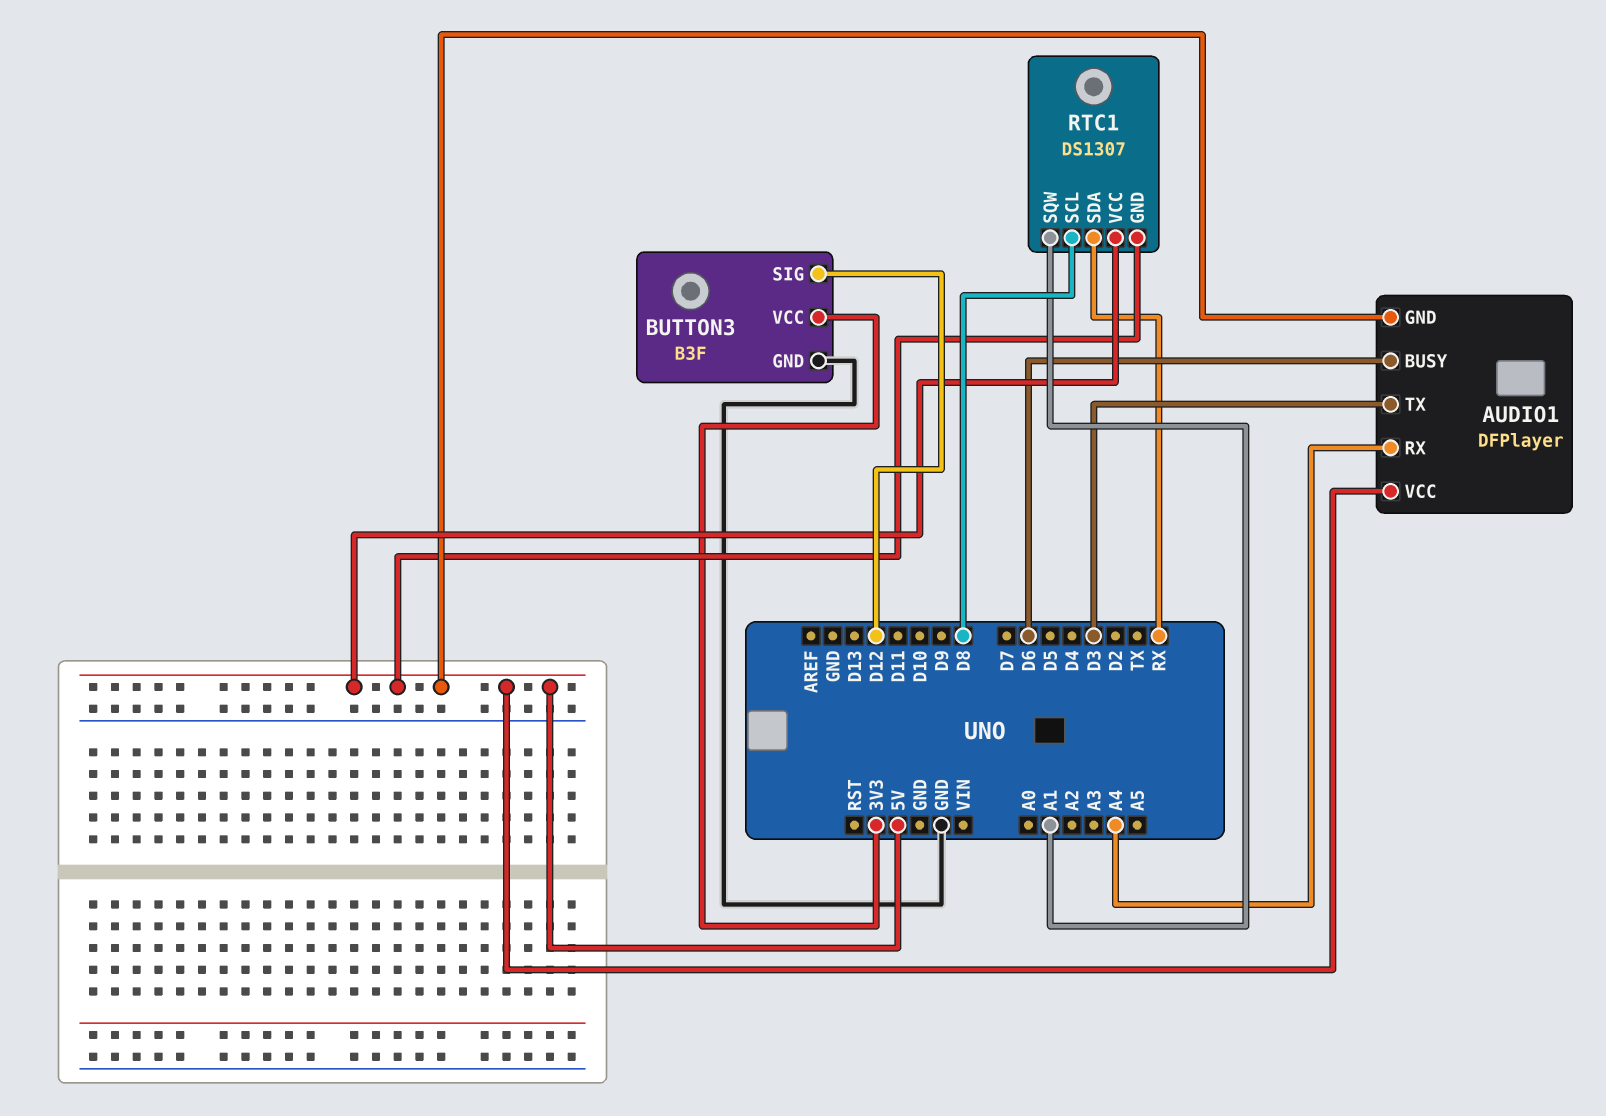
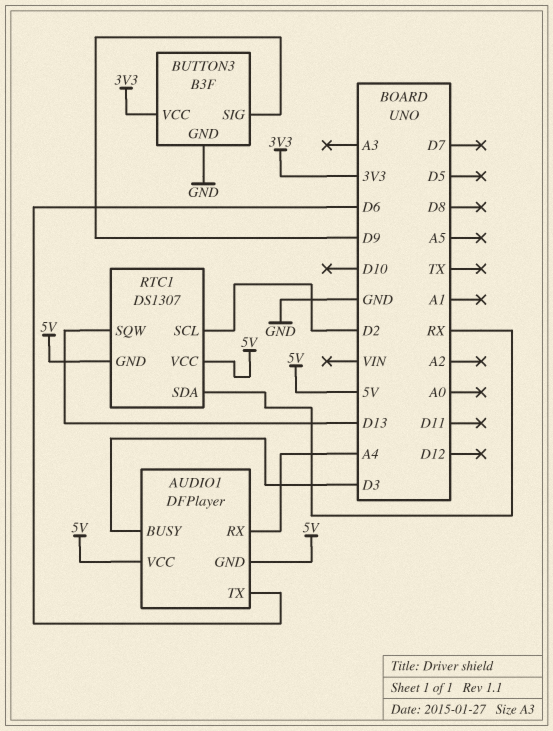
AUDIO1 pin BUSY: D6 -> D3
AUDIO1 pin TX: D3 -> D6
BUTTON3 pin SIG: D12 -> D9
RTC1 pin SCL: D8 -> D2
RTC1 pin SQW: A1 -> D13

